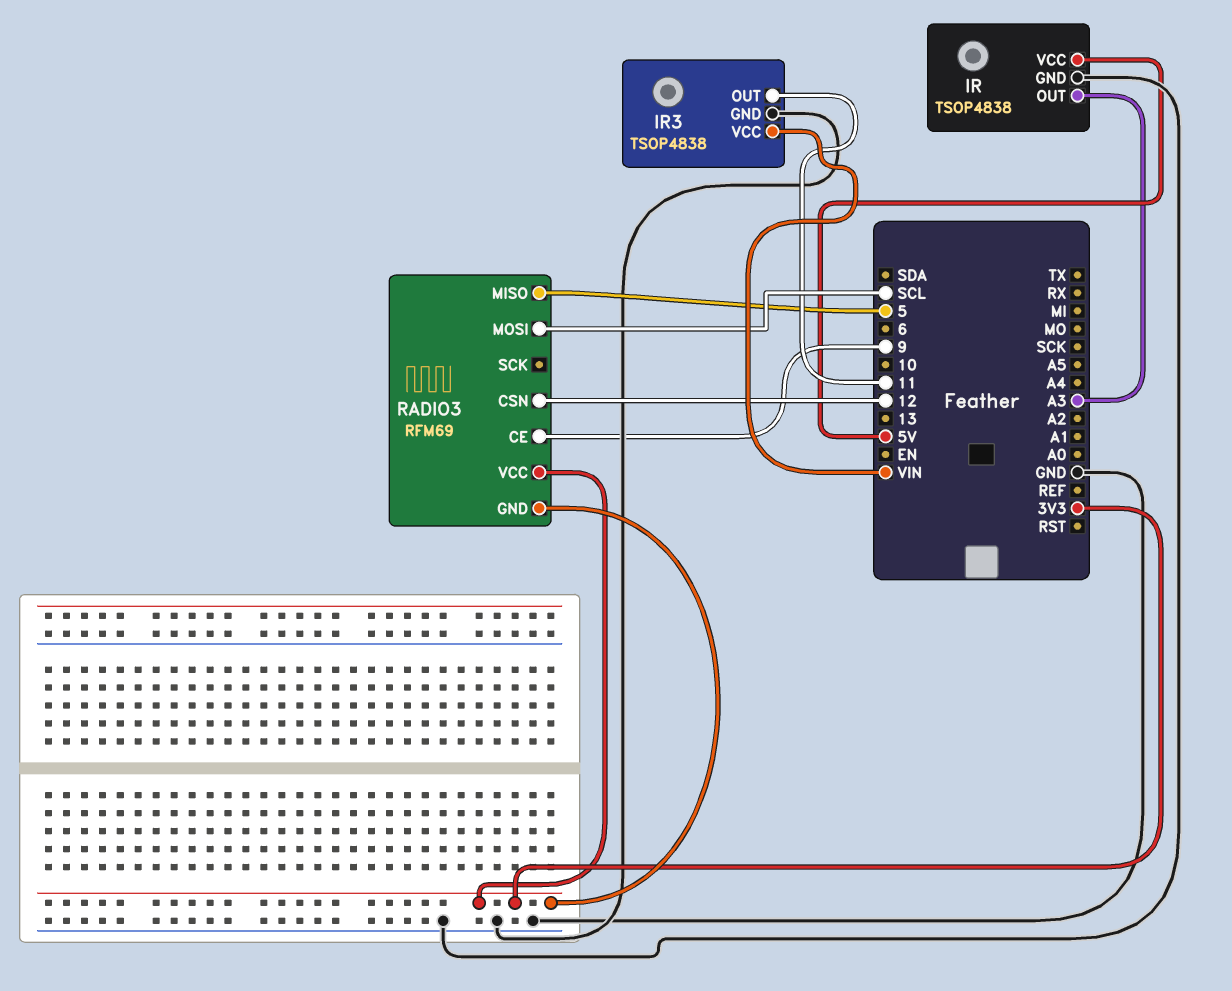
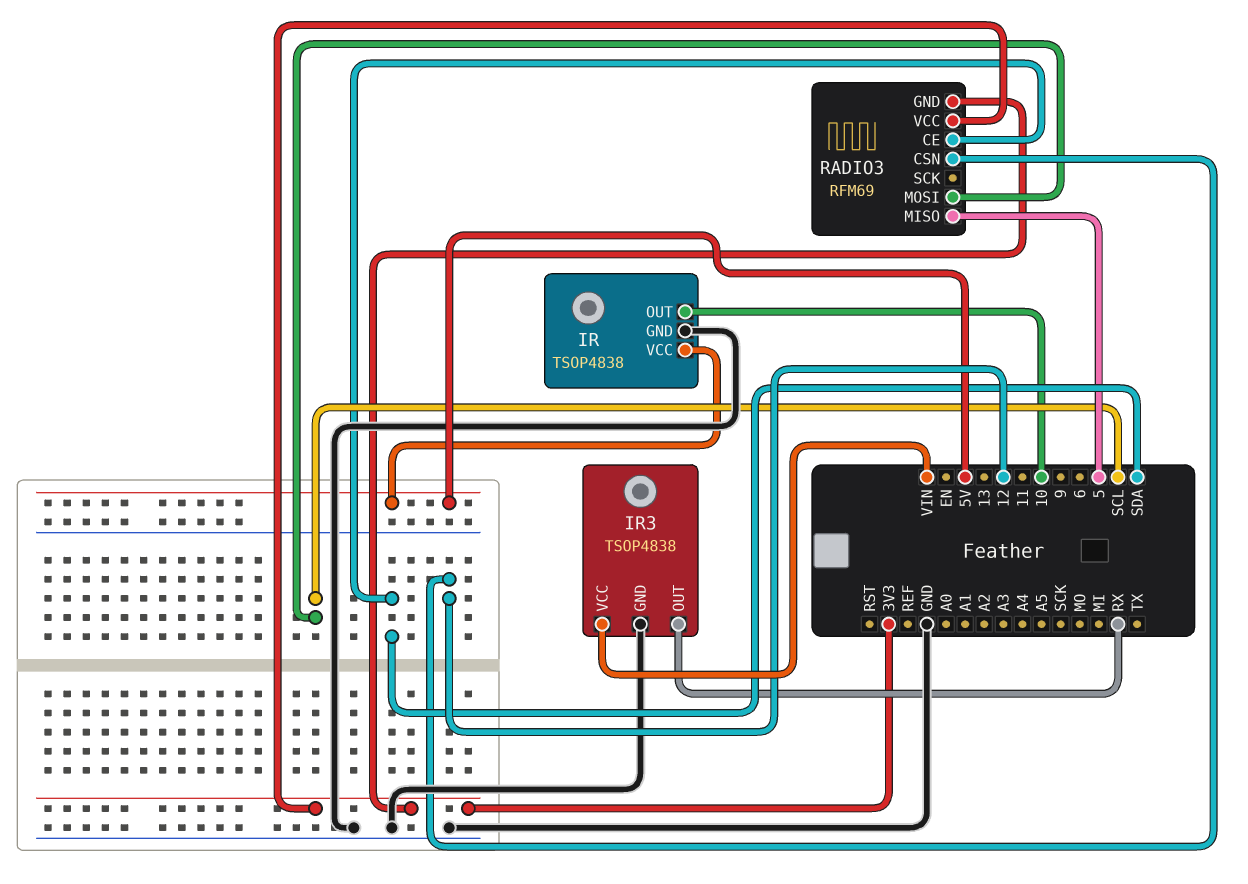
IR pin OUT: A3 -> 10
IR3 pin OUT: 11 -> RX
RADIO3 pin CE: 9 -> SDA

